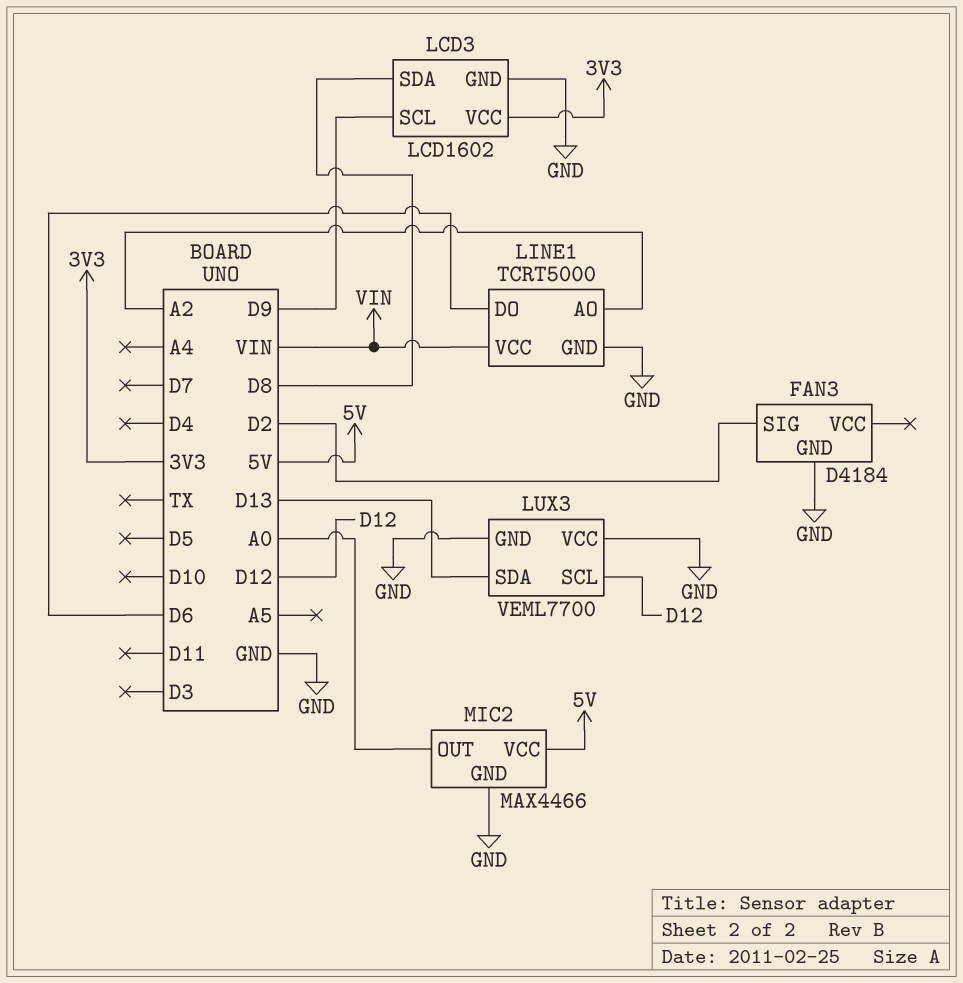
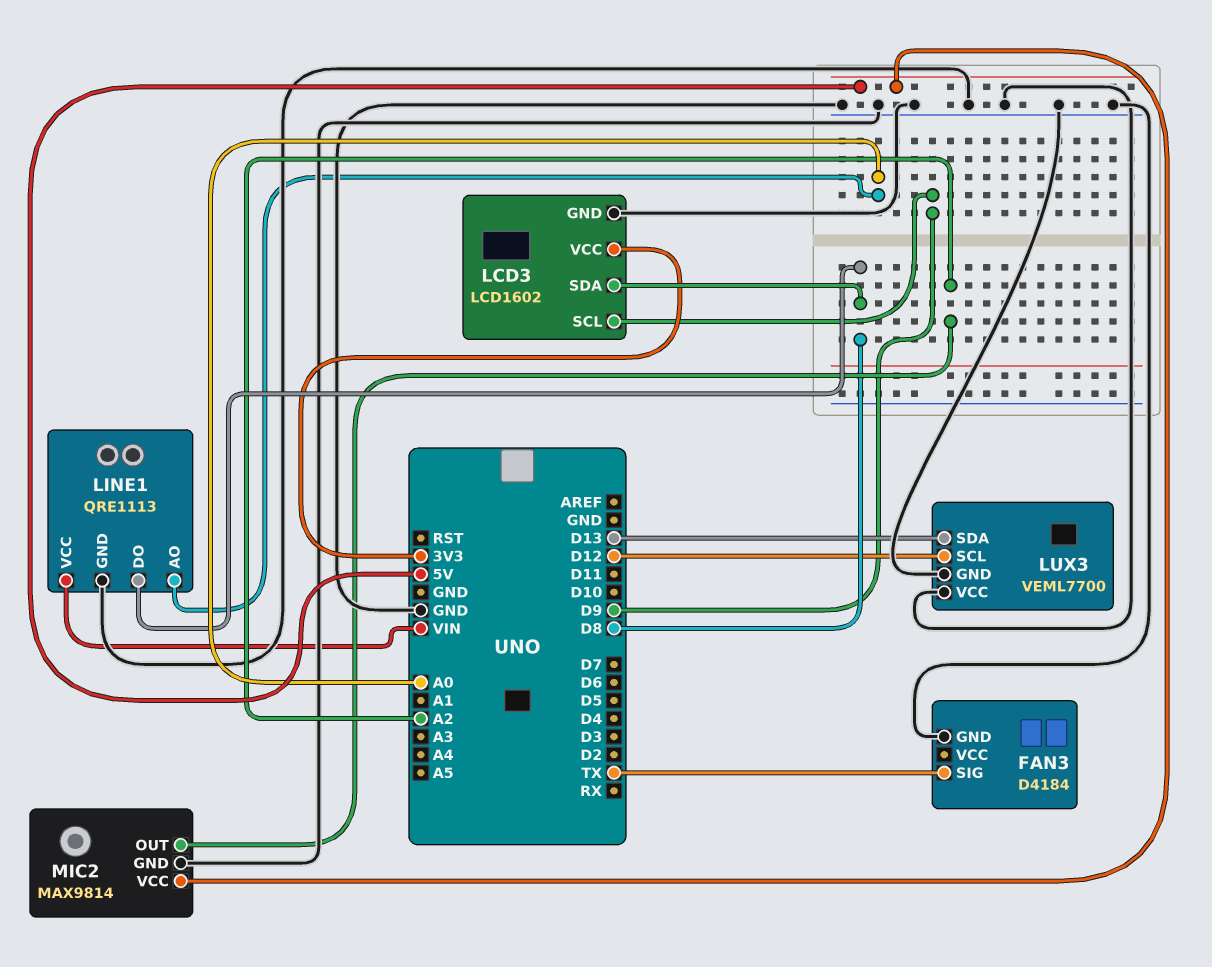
FAN3 pin SIG: D2 -> TX
LINE1: TCRT5000 -> QRE1113
LINE1 pin AO: A2 -> A0
LINE1 pin DO: D6 -> D8
MIC2: MAX4466 -> MAX9814
MIC2 pin OUT: A0 -> A2

